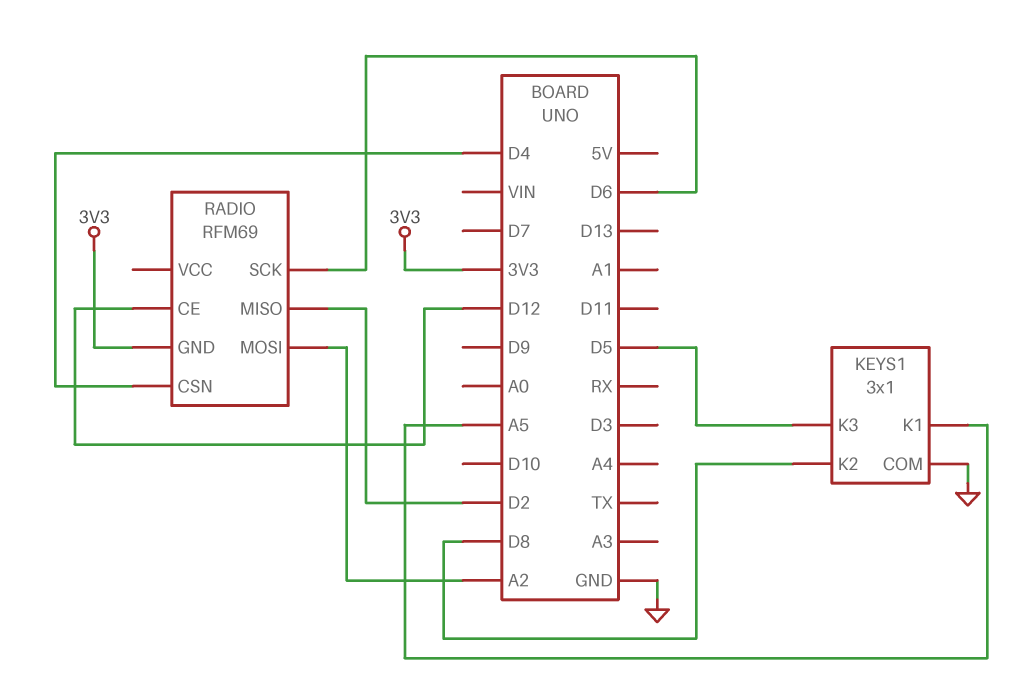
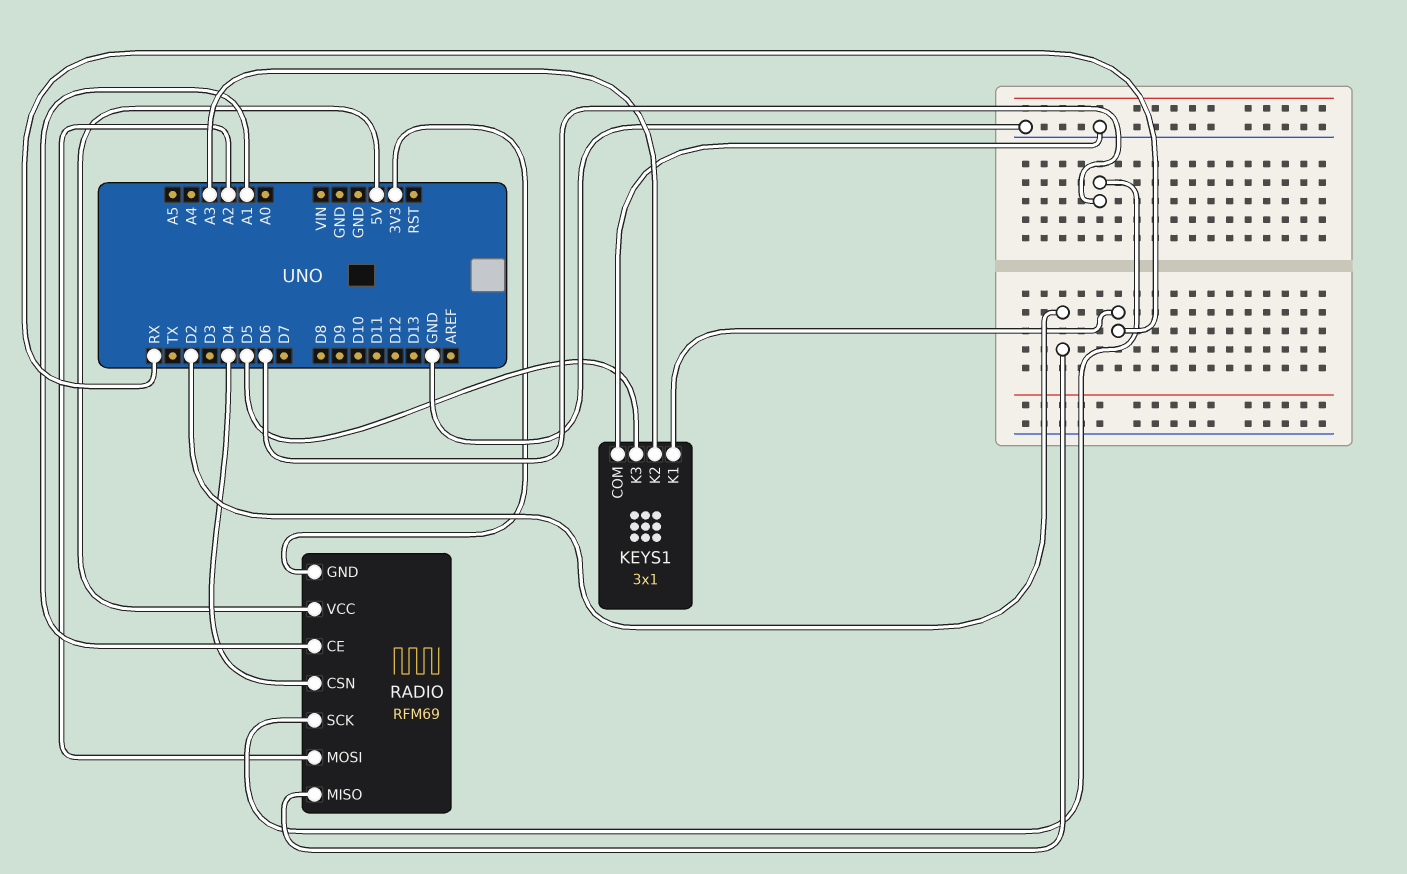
KEYS1 pin K1: A5 -> RX
KEYS1 pin K2: D8 -> A3
RADIO pin CE: D12 -> A1
RADIO pin VCC: none -> 5V

